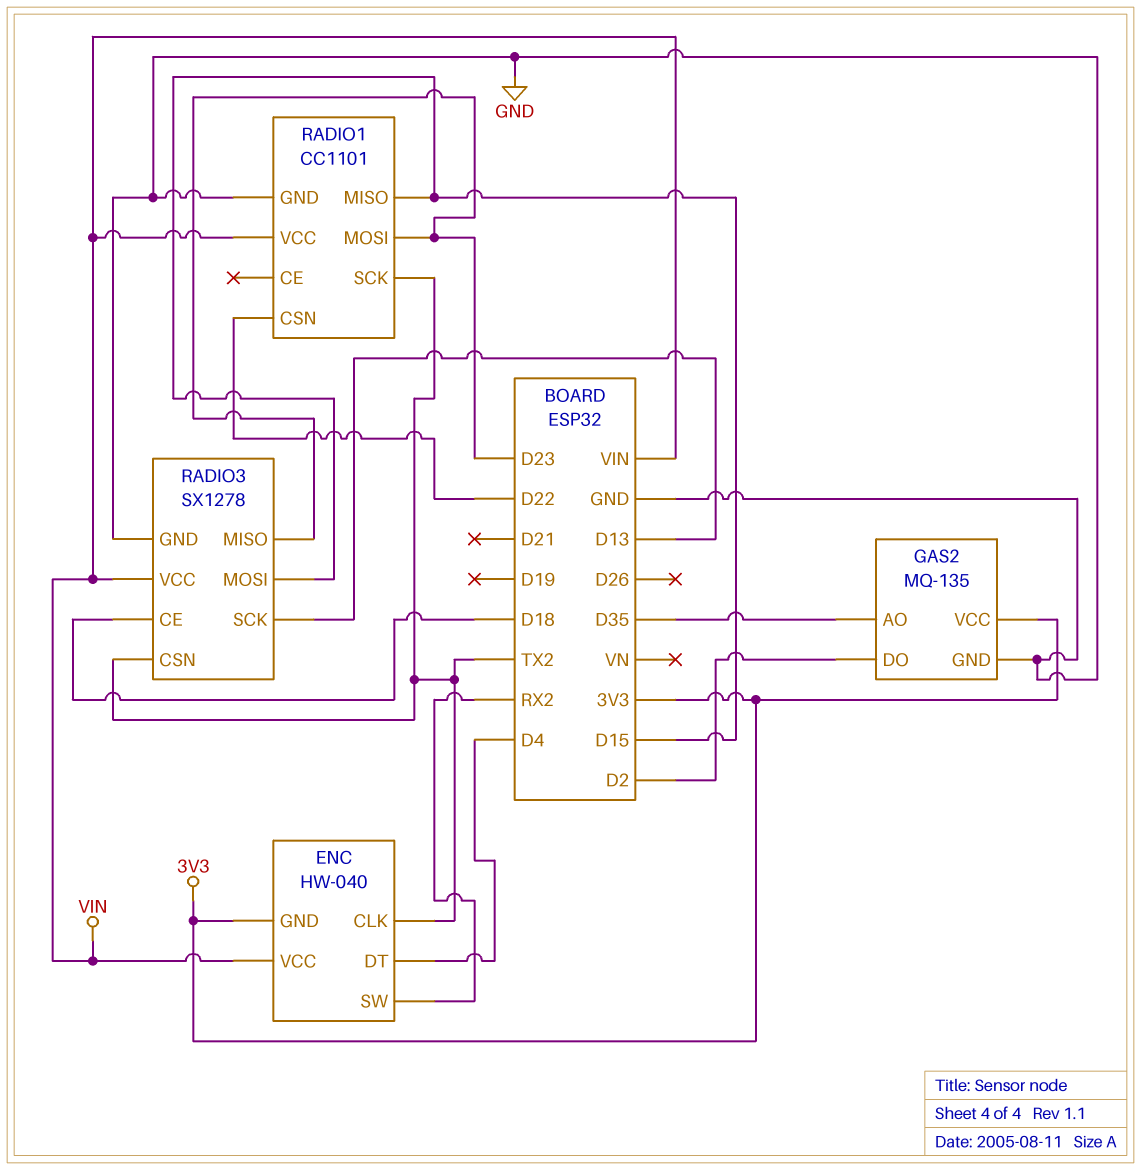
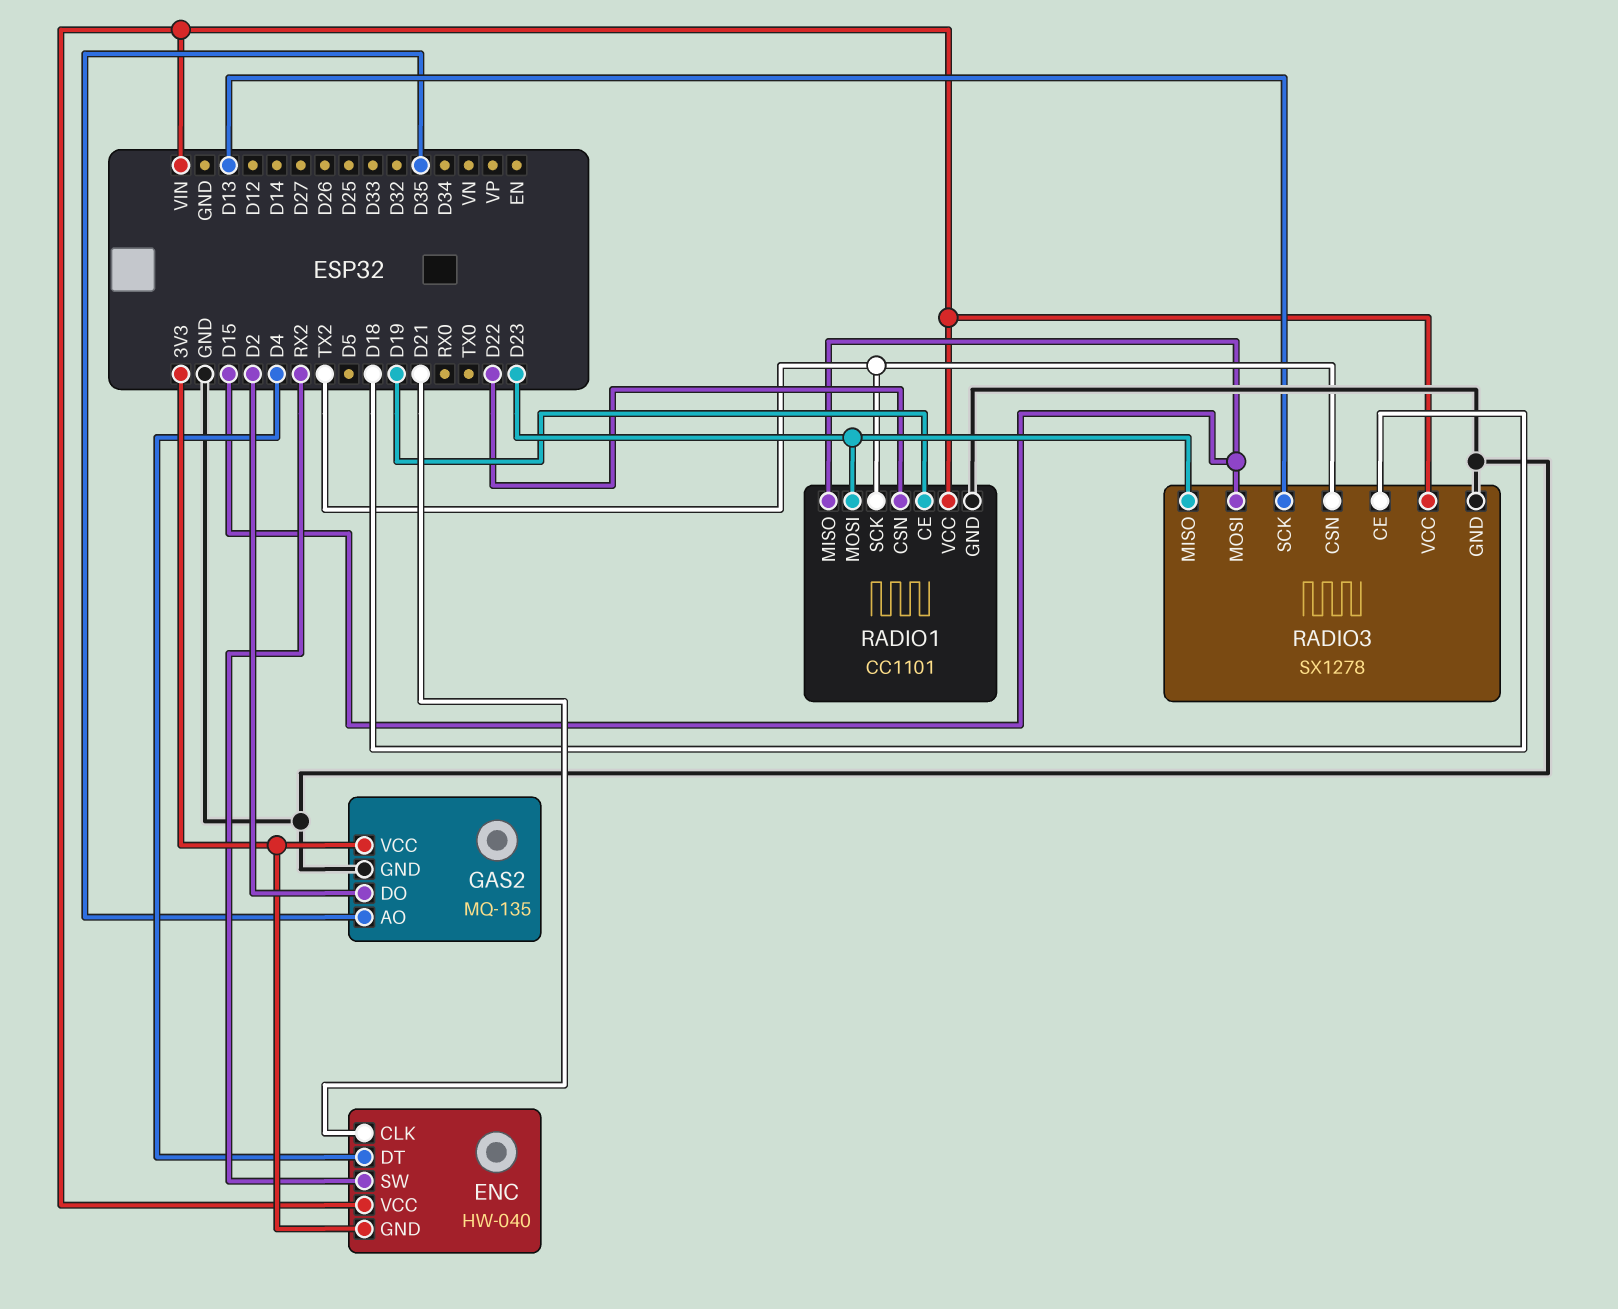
ENC pin CLK: TX2 -> D21
RADIO1 pin CE: none -> D19

